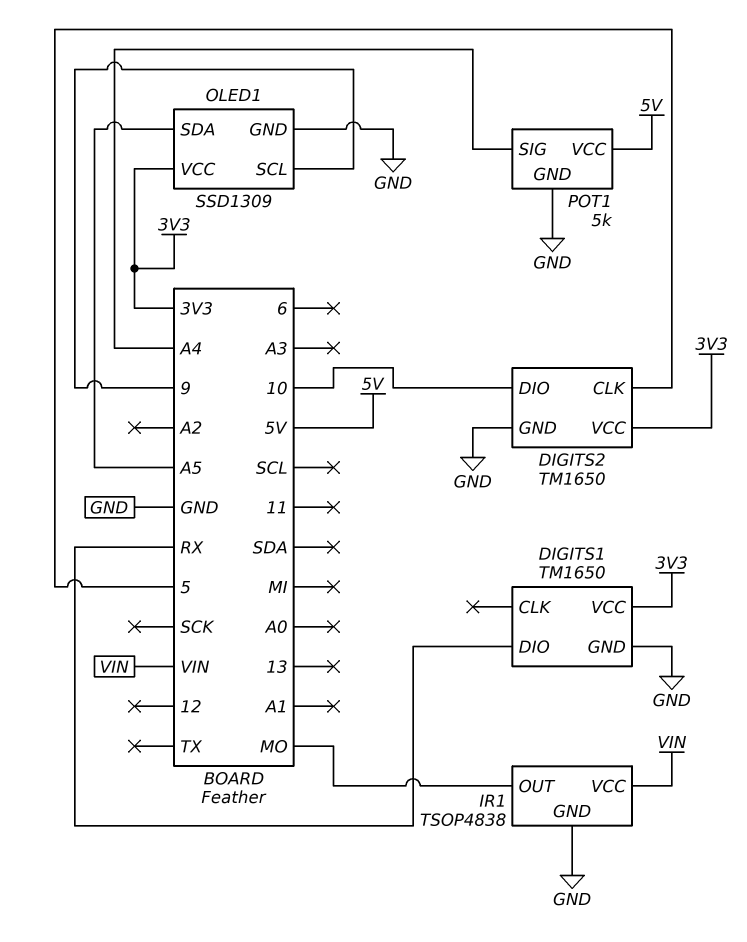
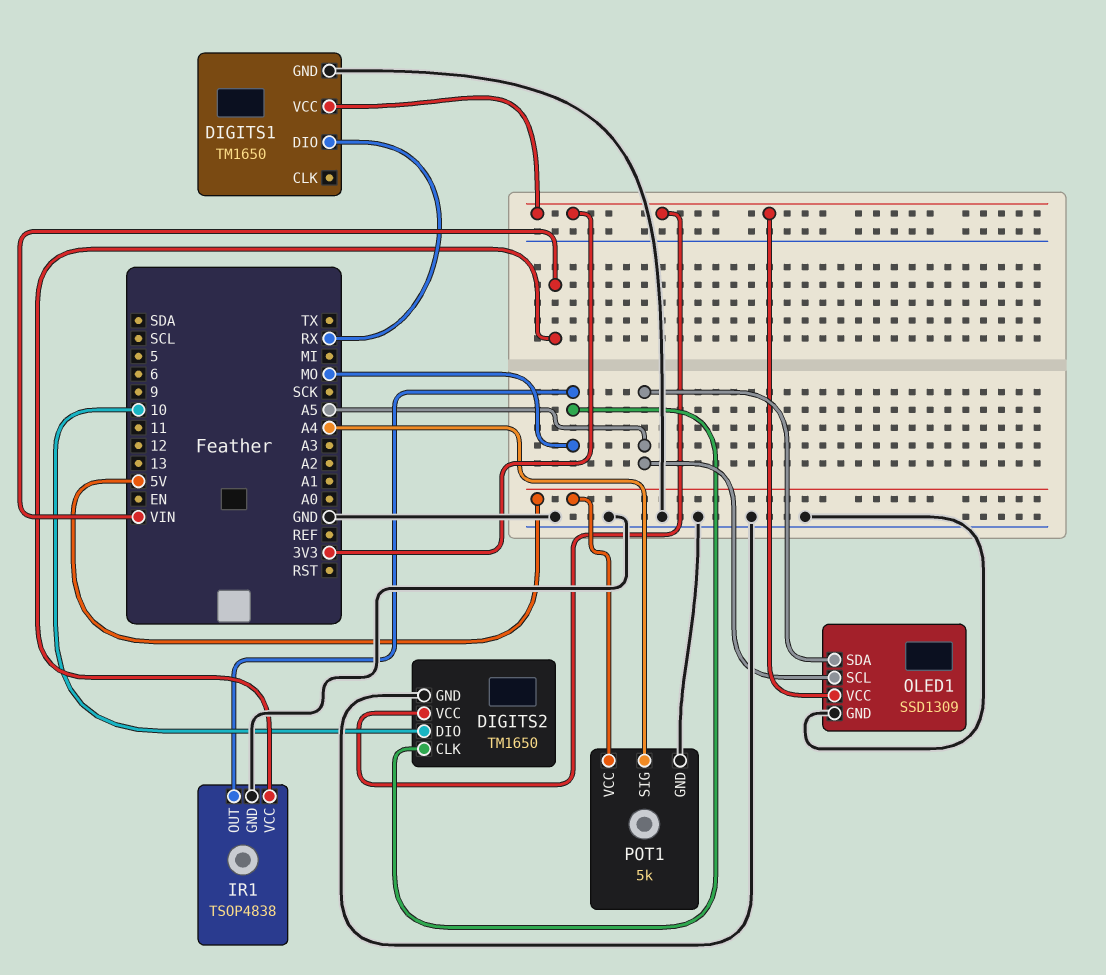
DIGITS2 pin CLK: 5 -> MO
OLED1 pin SCL: 9 -> A5

